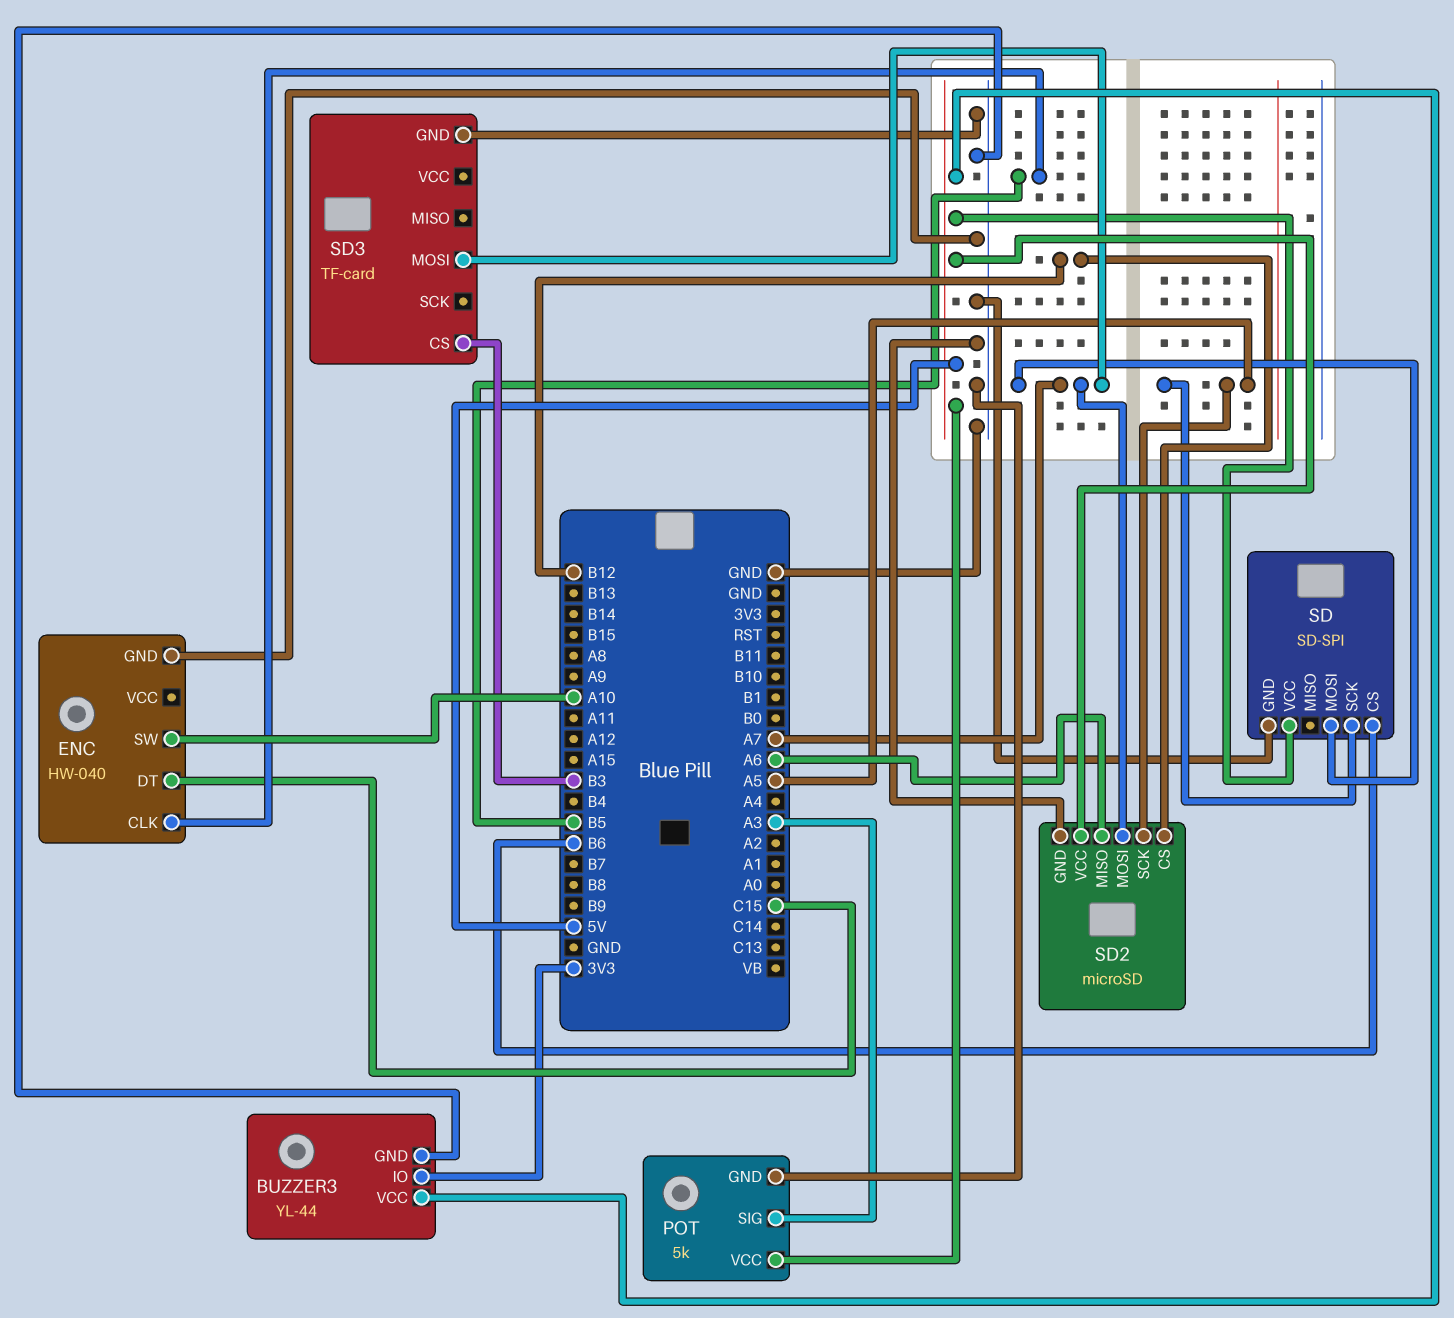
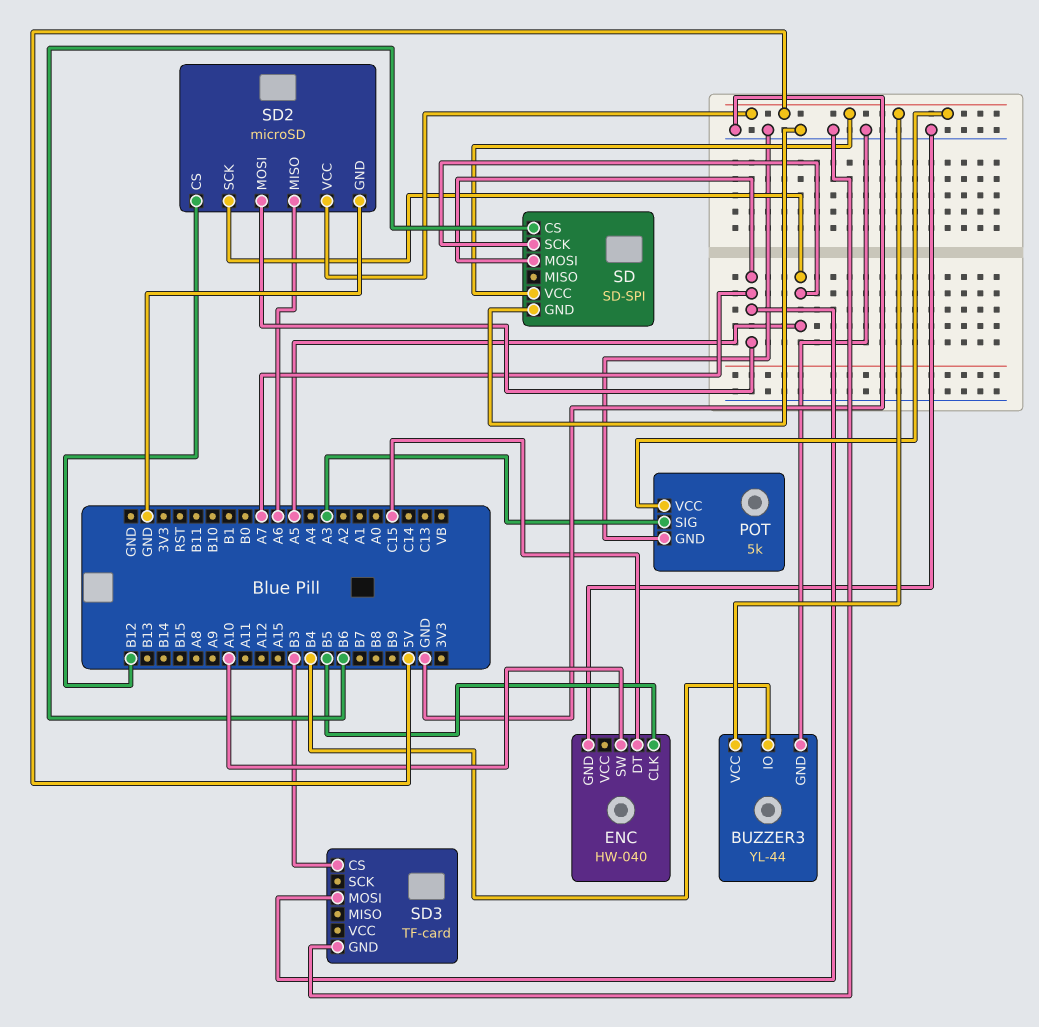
BUZZER3 pin IO: 3V3 -> B4

